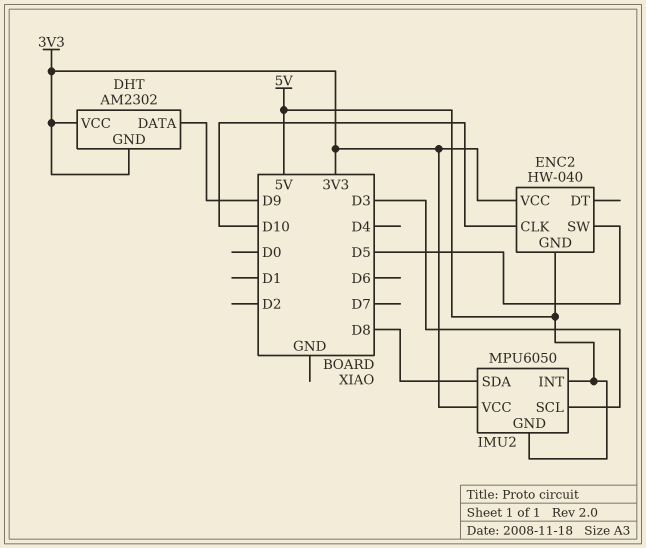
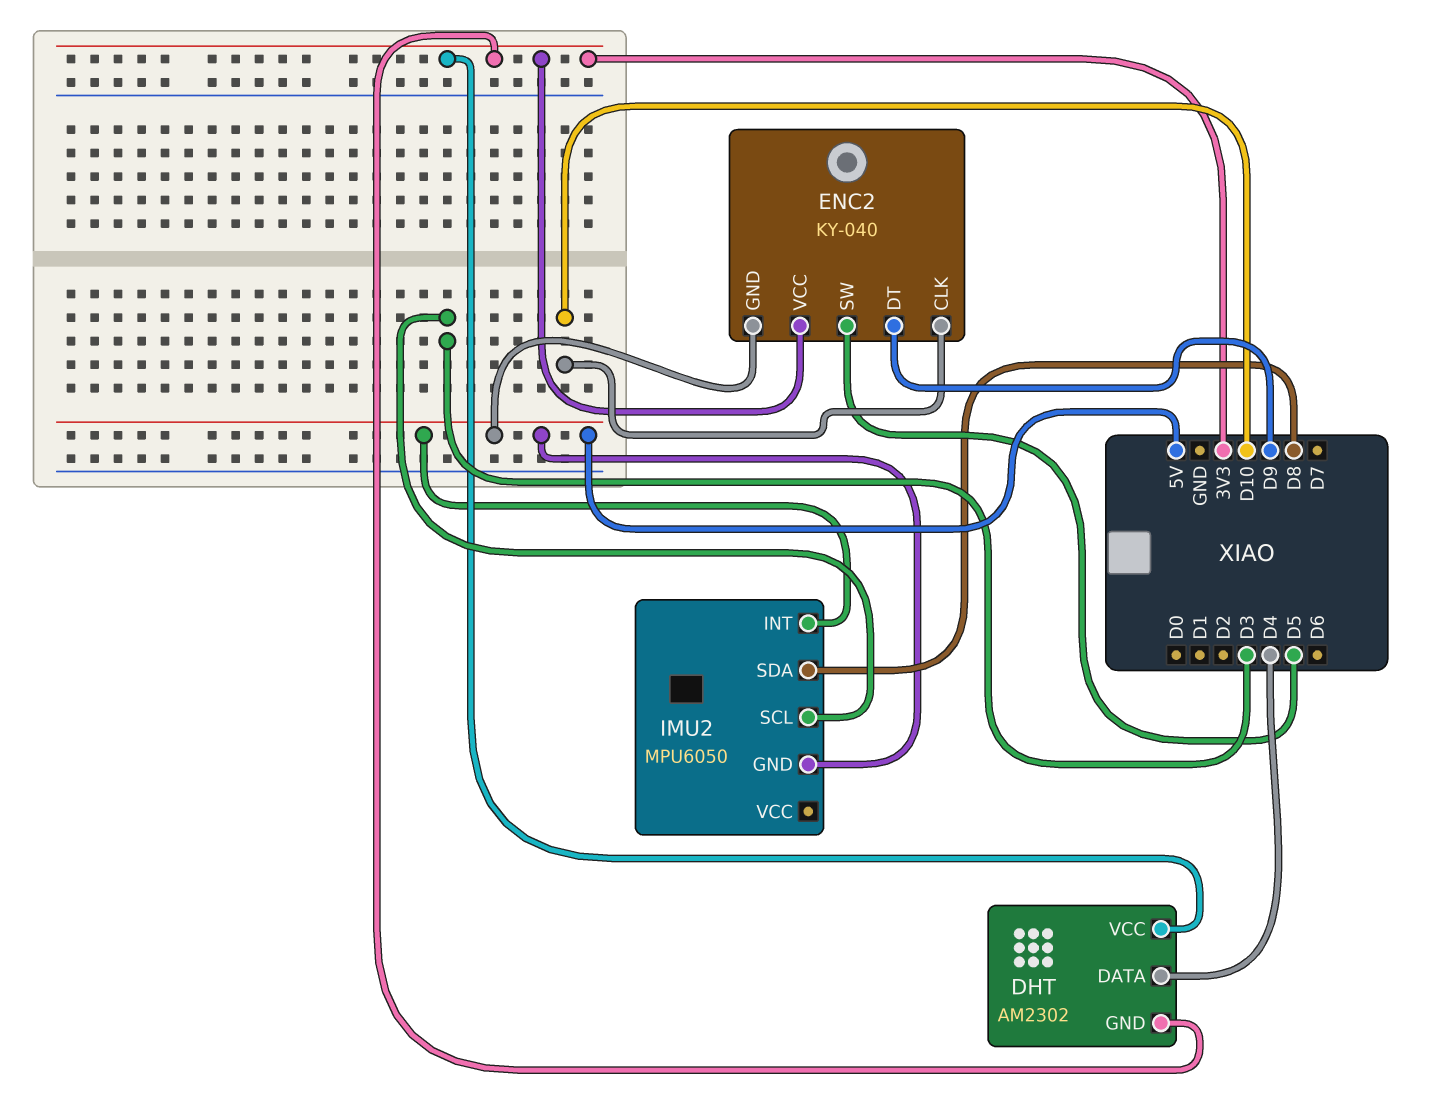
DHT pin DATA: D9 -> D4
ENC2: HW-040 -> KY-040
ENC2 pin DT: none -> D9
IMU2 pin VCC: 3V3 -> none

